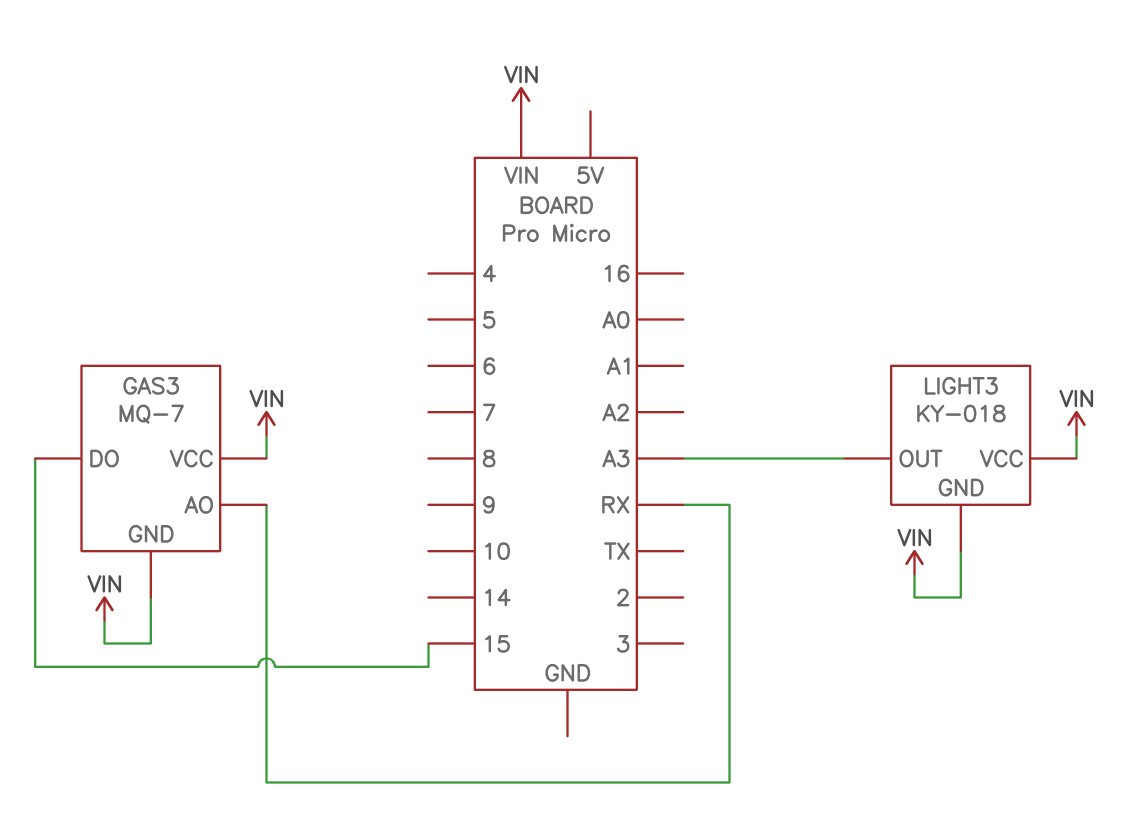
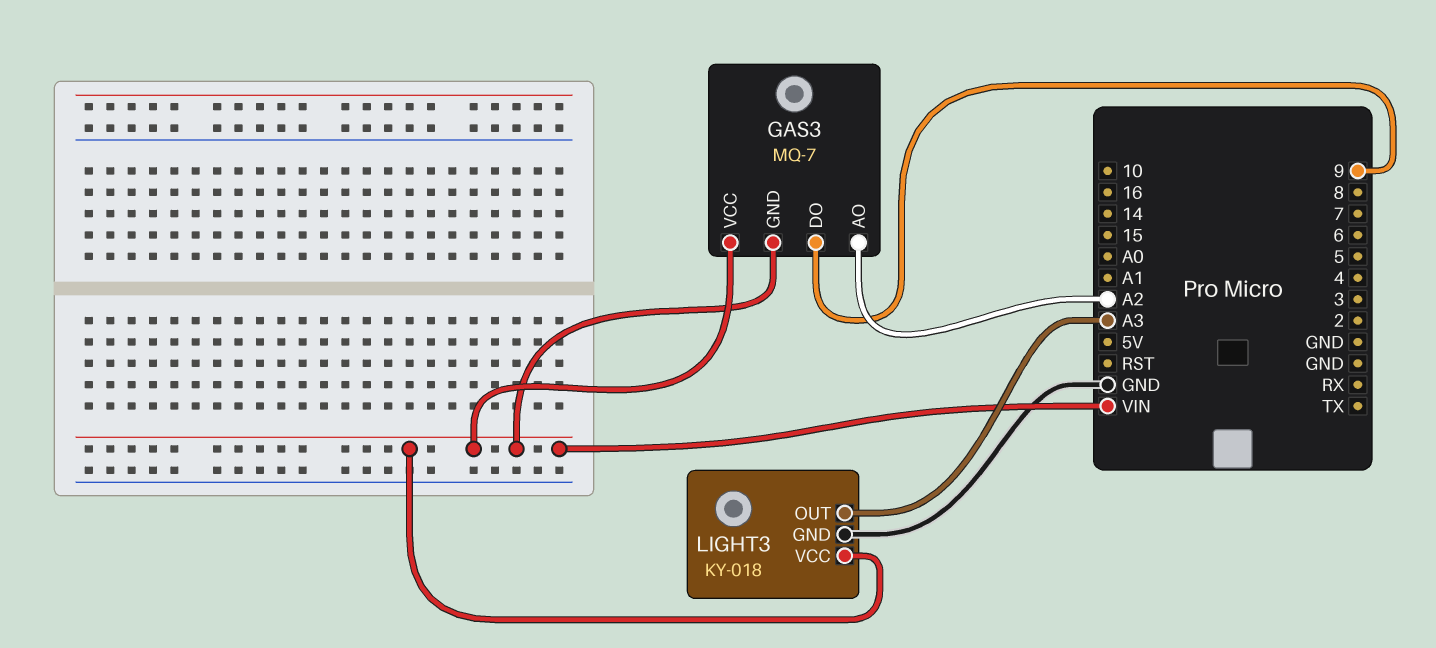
GAS3 pin AO: RX -> A2
GAS3 pin DO: 15 -> 9
LIGHT3 pin GND: VIN -> GND

